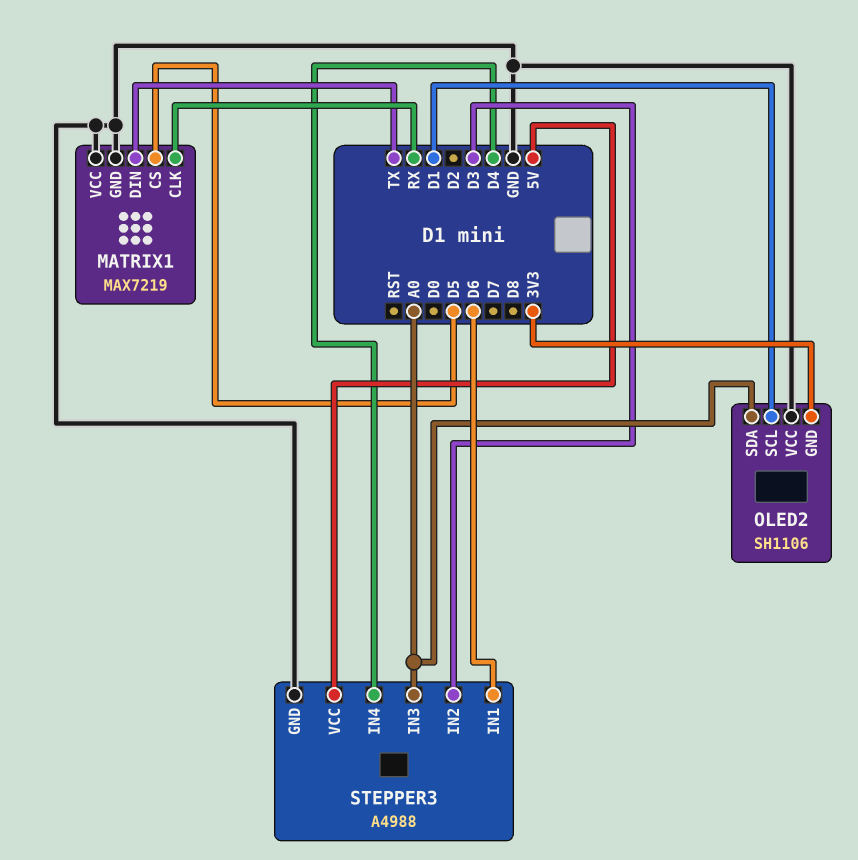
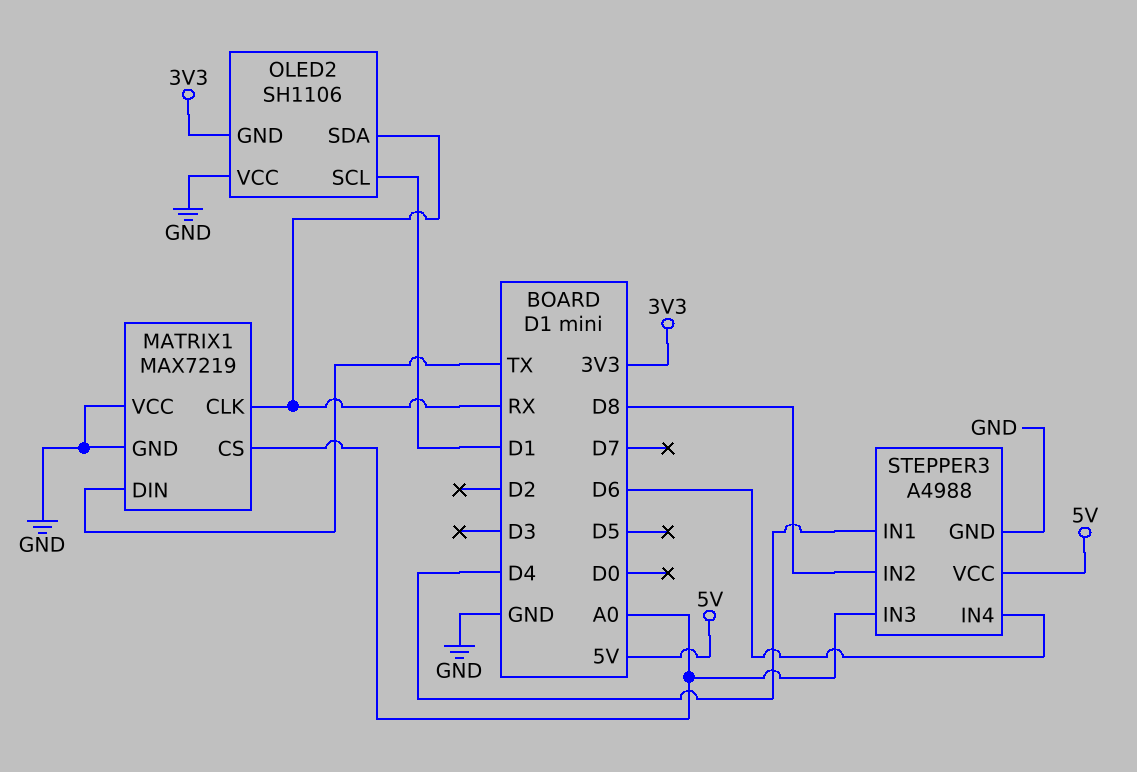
MATRIX1 pin CS: D5 -> A0
OLED2 pin SDA: A0 -> RX
STEPPER3 pin IN1: D6 -> D4
STEPPER3 pin IN2: D3 -> D8
STEPPER3 pin IN4: D4 -> D6

